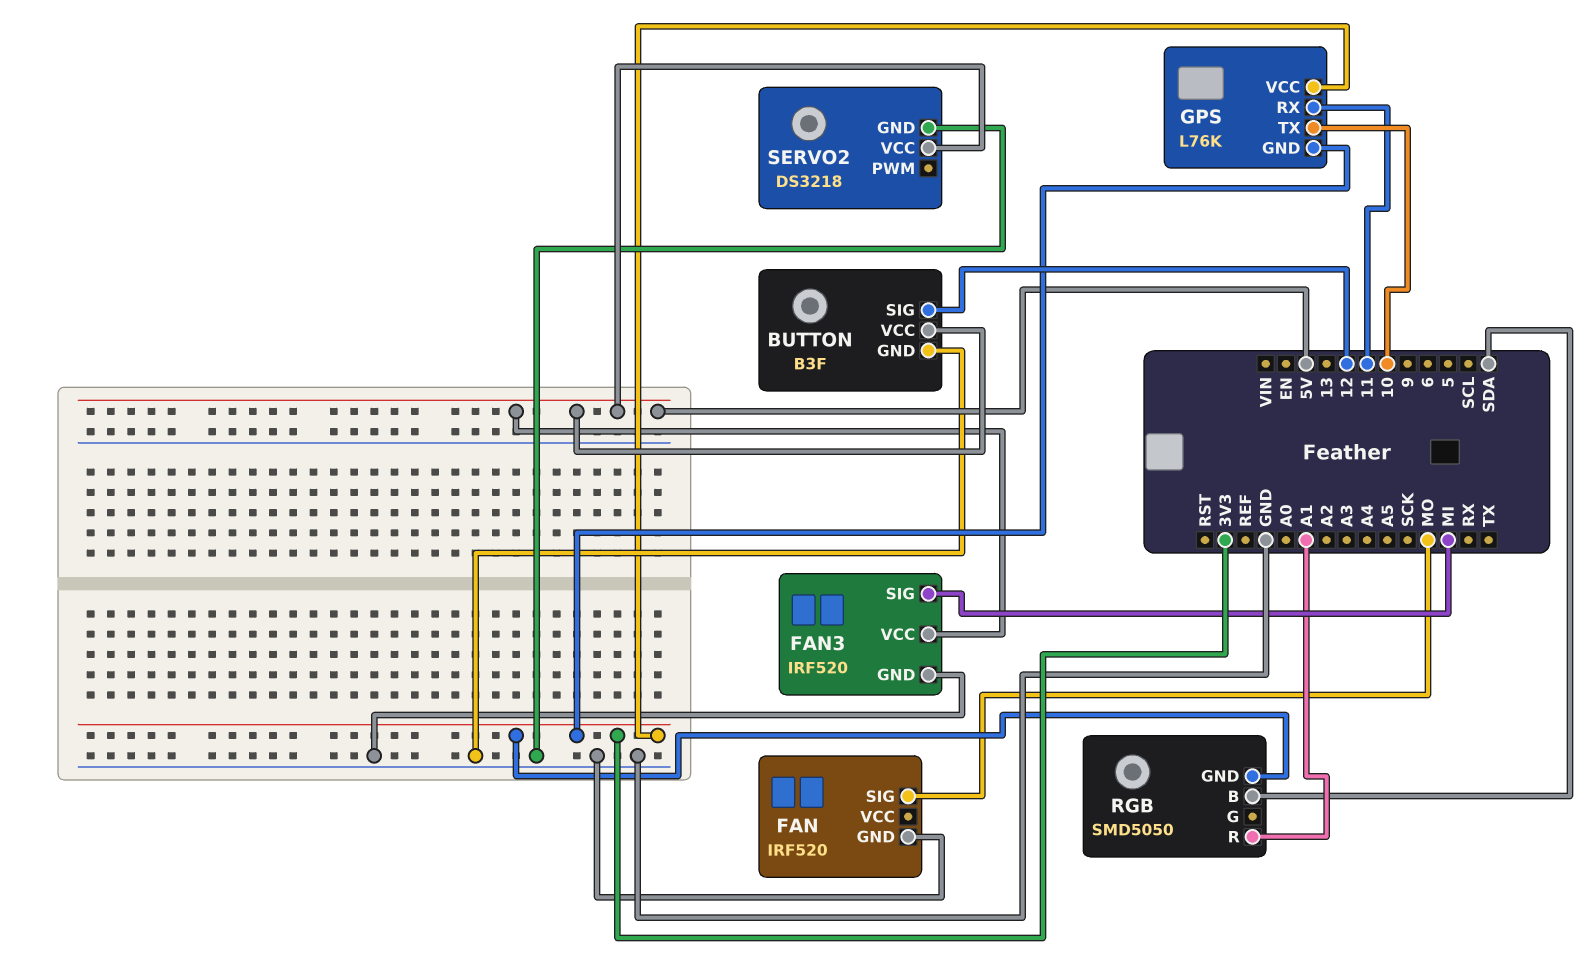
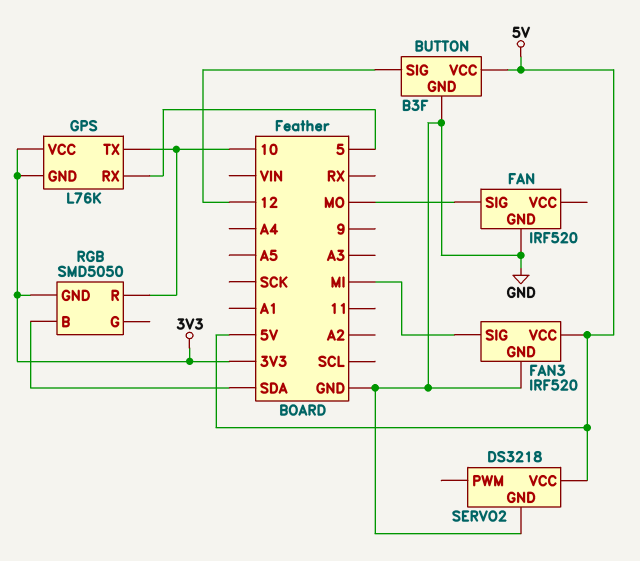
GPS pin RX: 11 -> 5
RGB pin R: A1 -> 10

